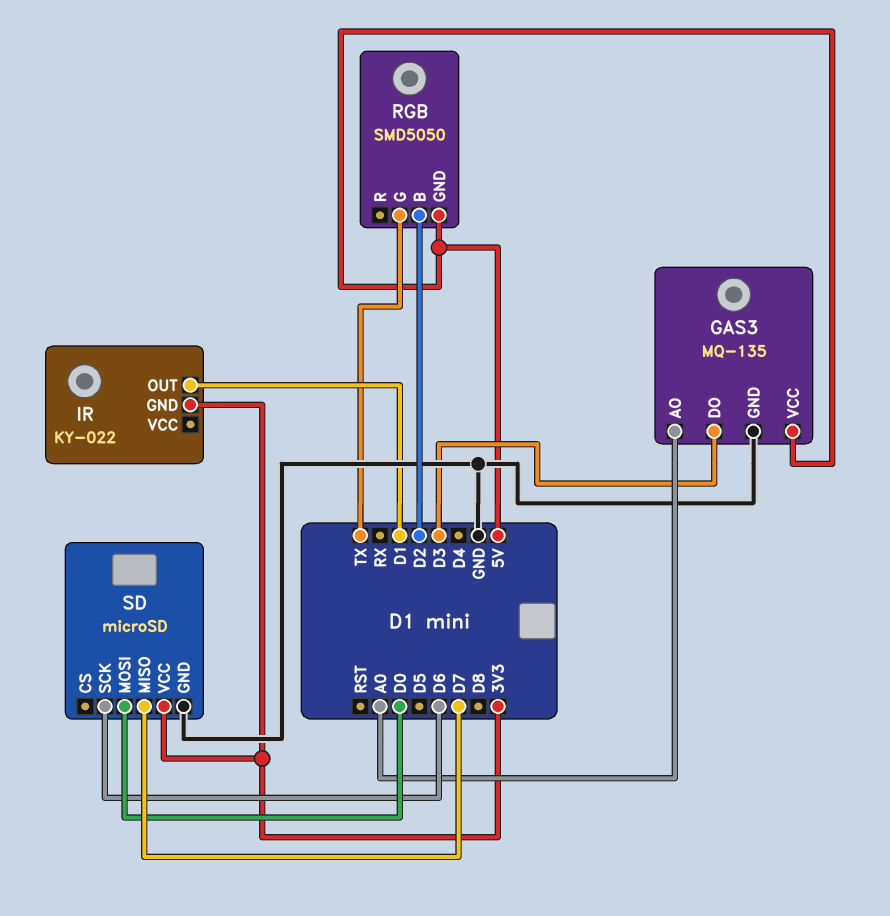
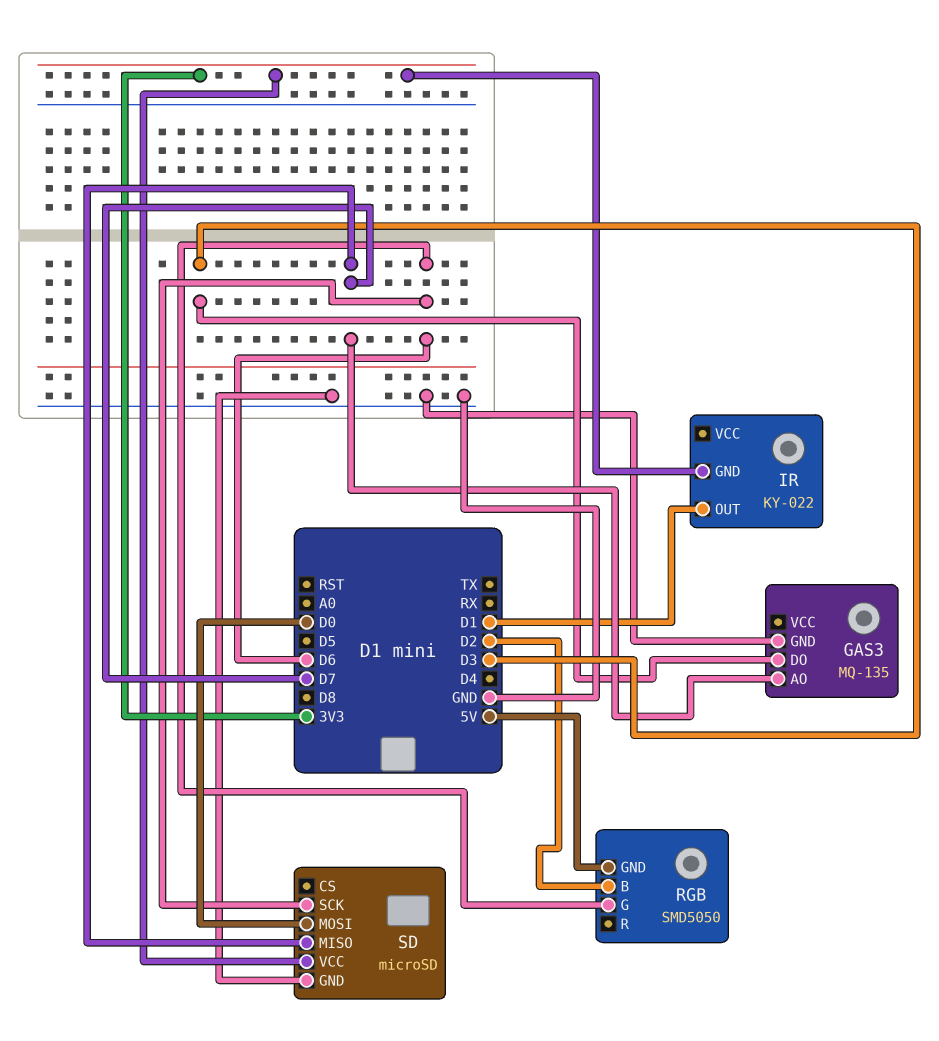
GAS3 pin AO: A0 -> D7
GAS3 pin VCC: 5V -> none
RGB pin G: TX -> D6

